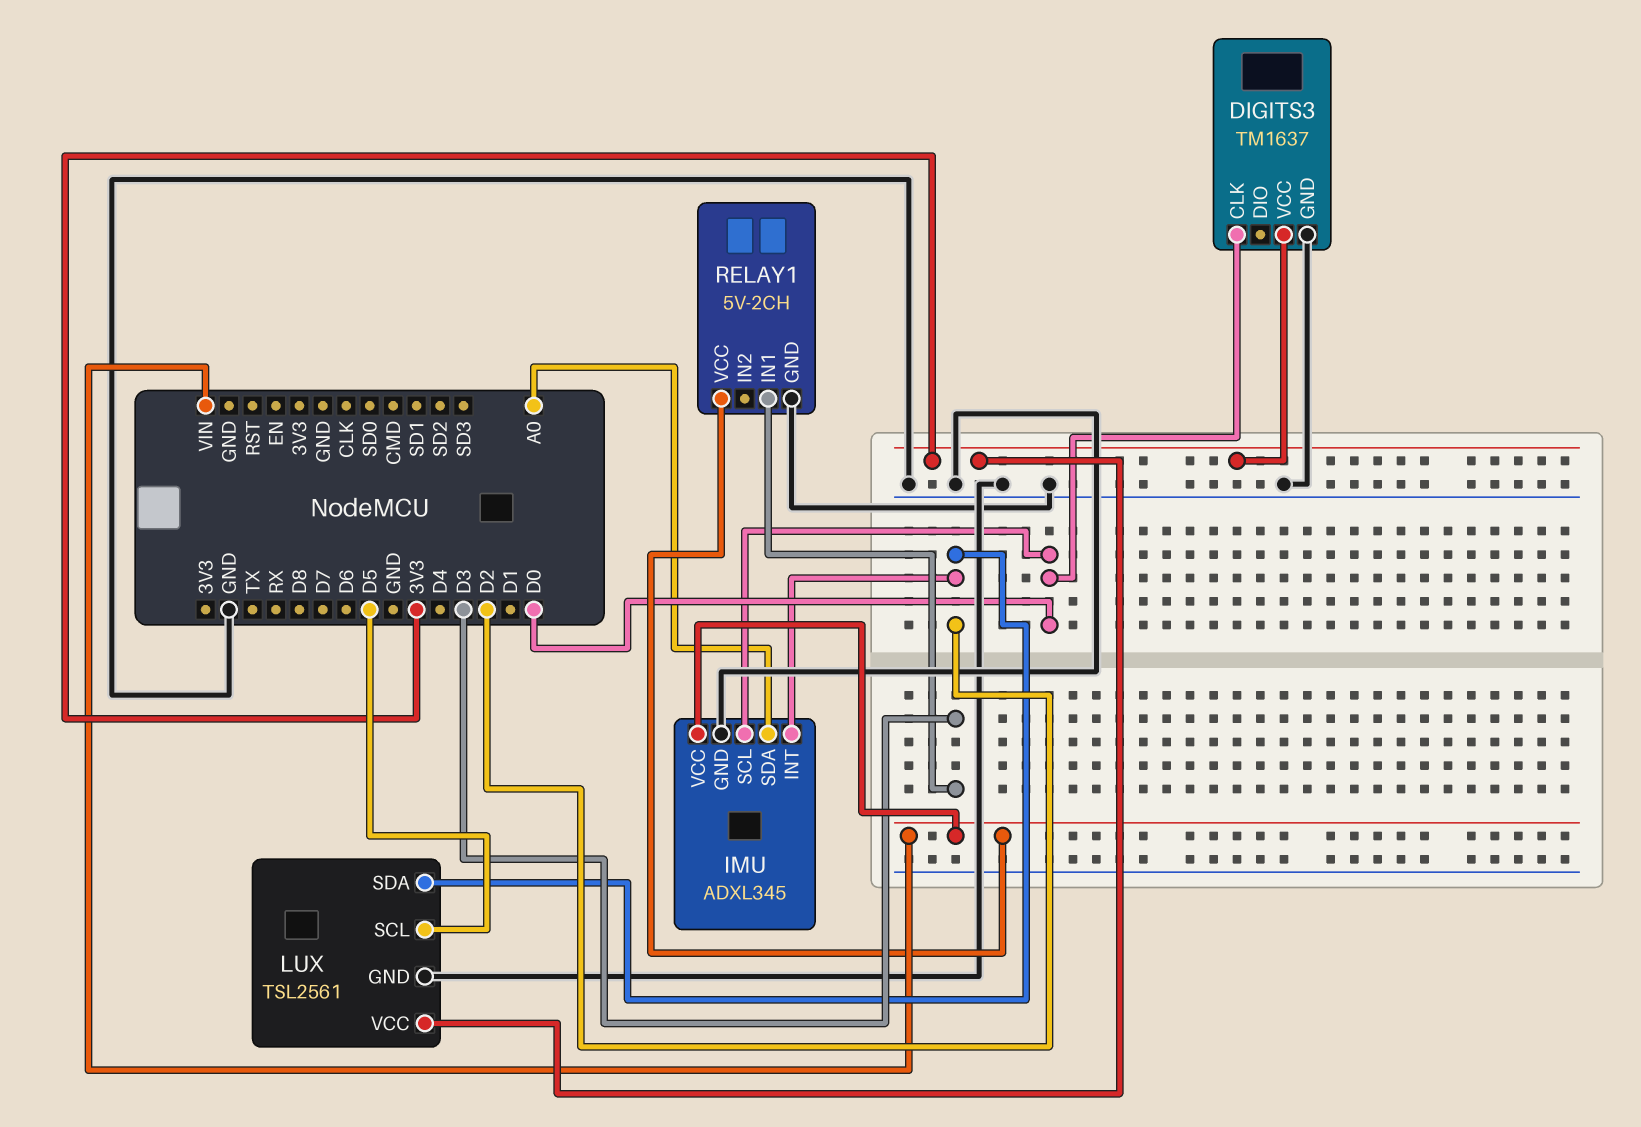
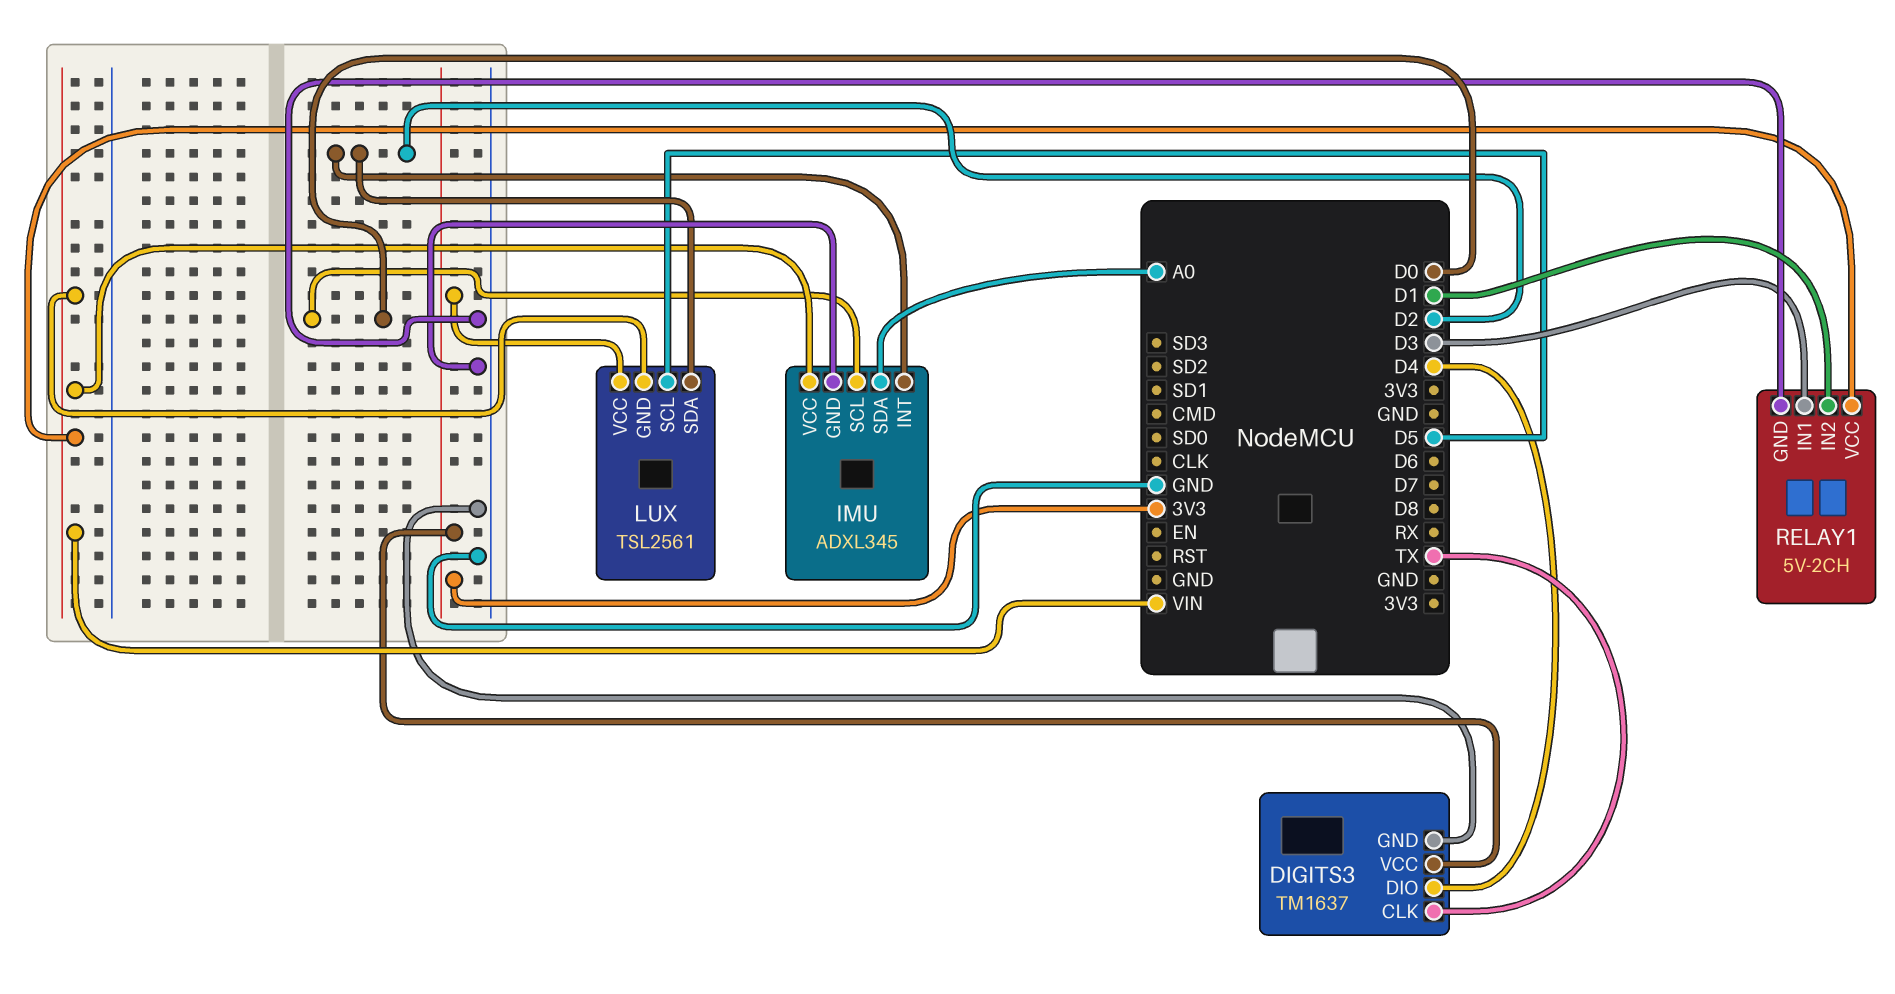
DIGITS3 pin CLK: D0 -> TX
DIGITS3 pin DIO: none -> D4
LUX pin GND: GND -> VIN
RELAY1 pin IN2: none -> D1

